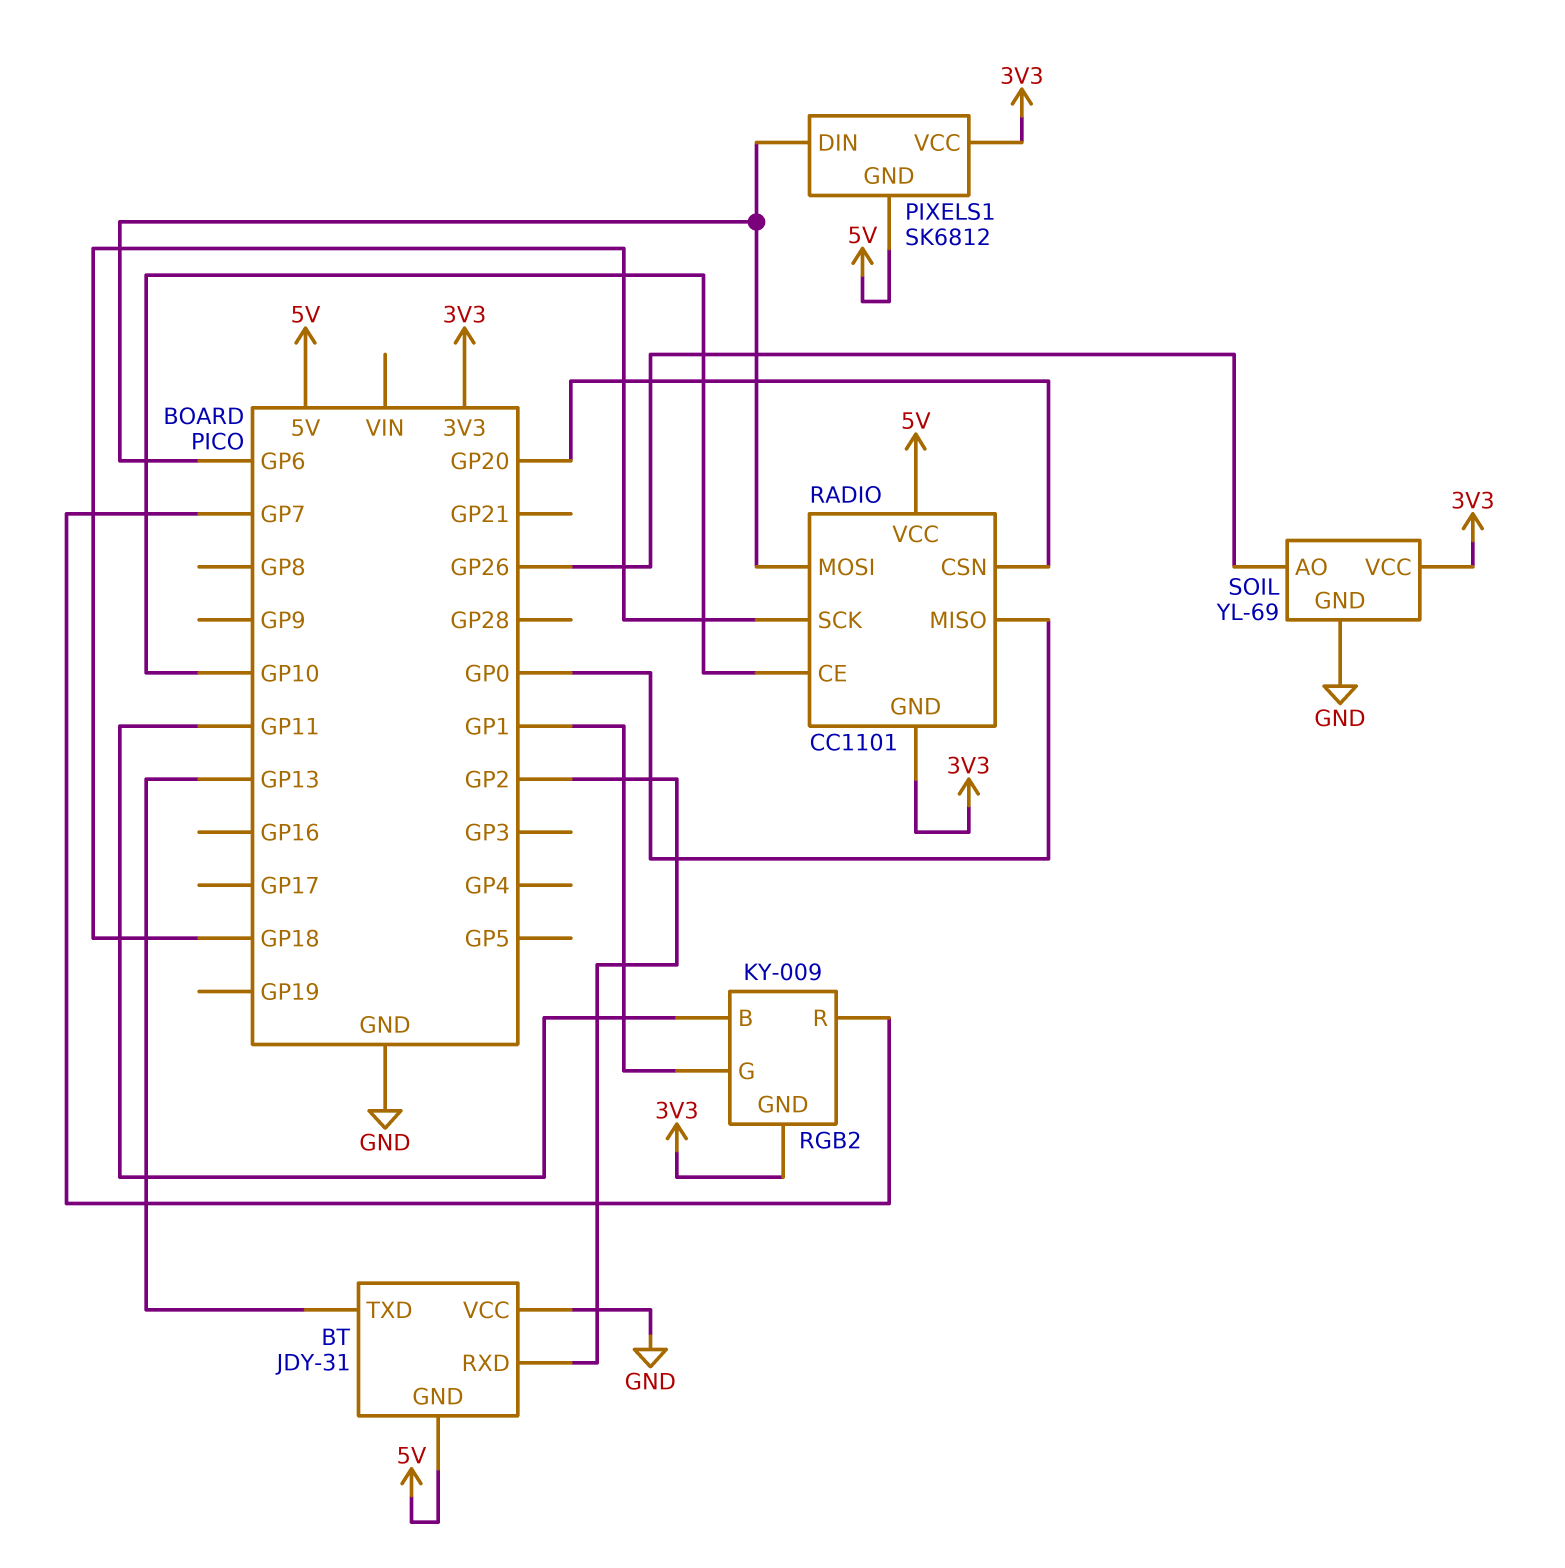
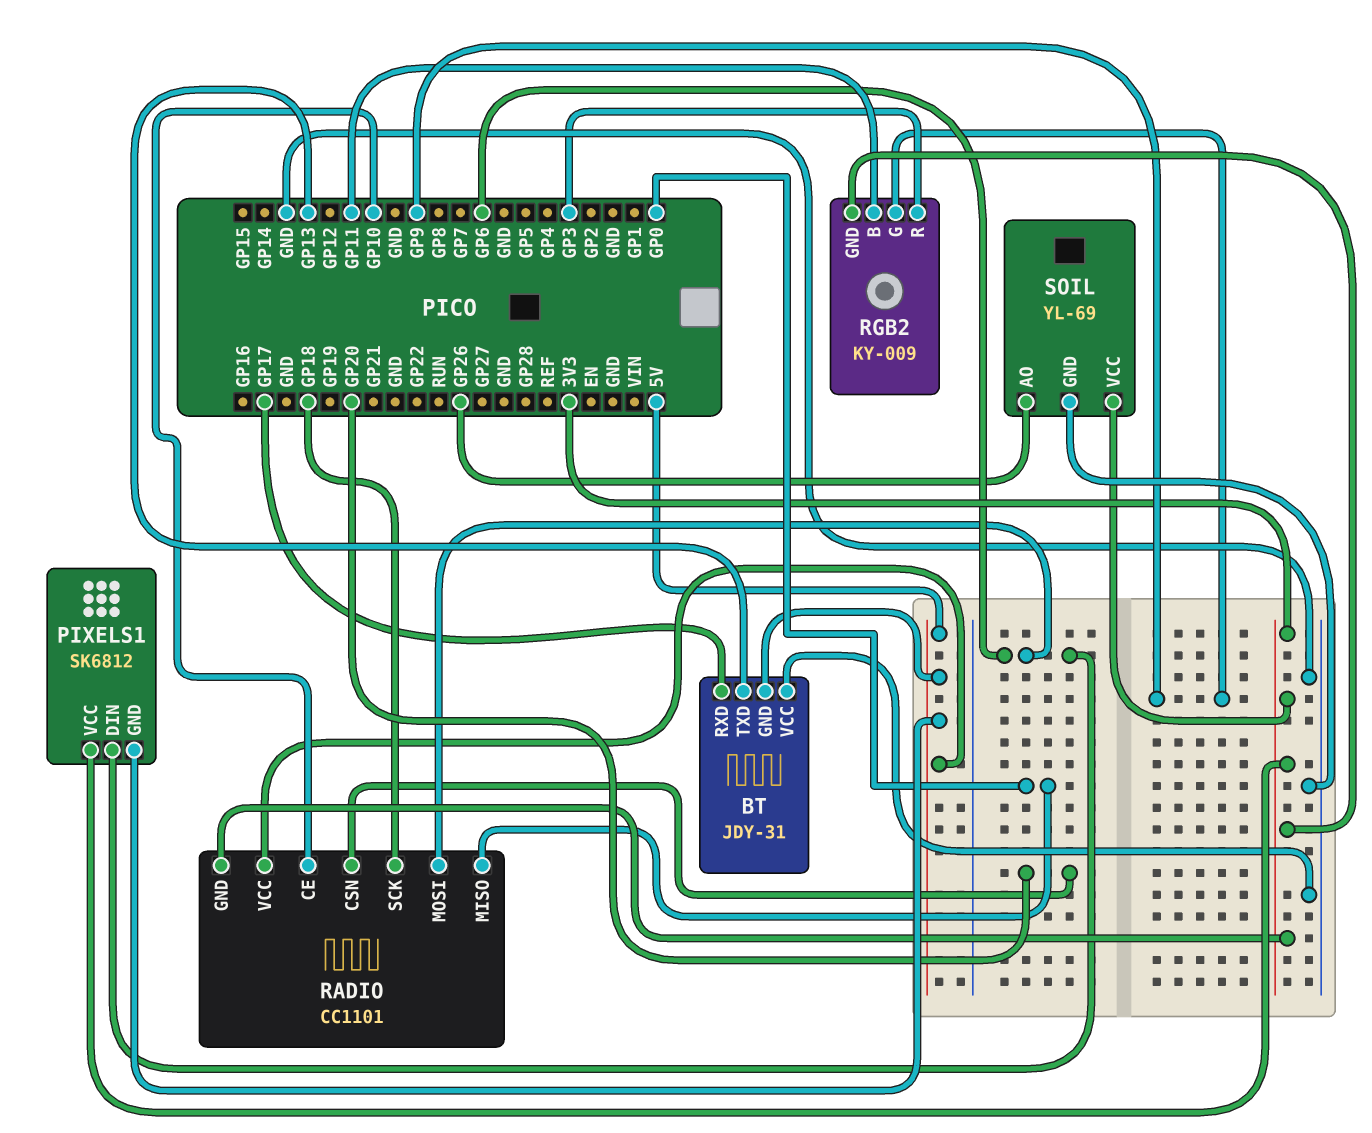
BT pin RXD: GP2 -> GP17
RGB2 pin G: GP1 -> GP9
RGB2 pin R: GP7 -> GP3

